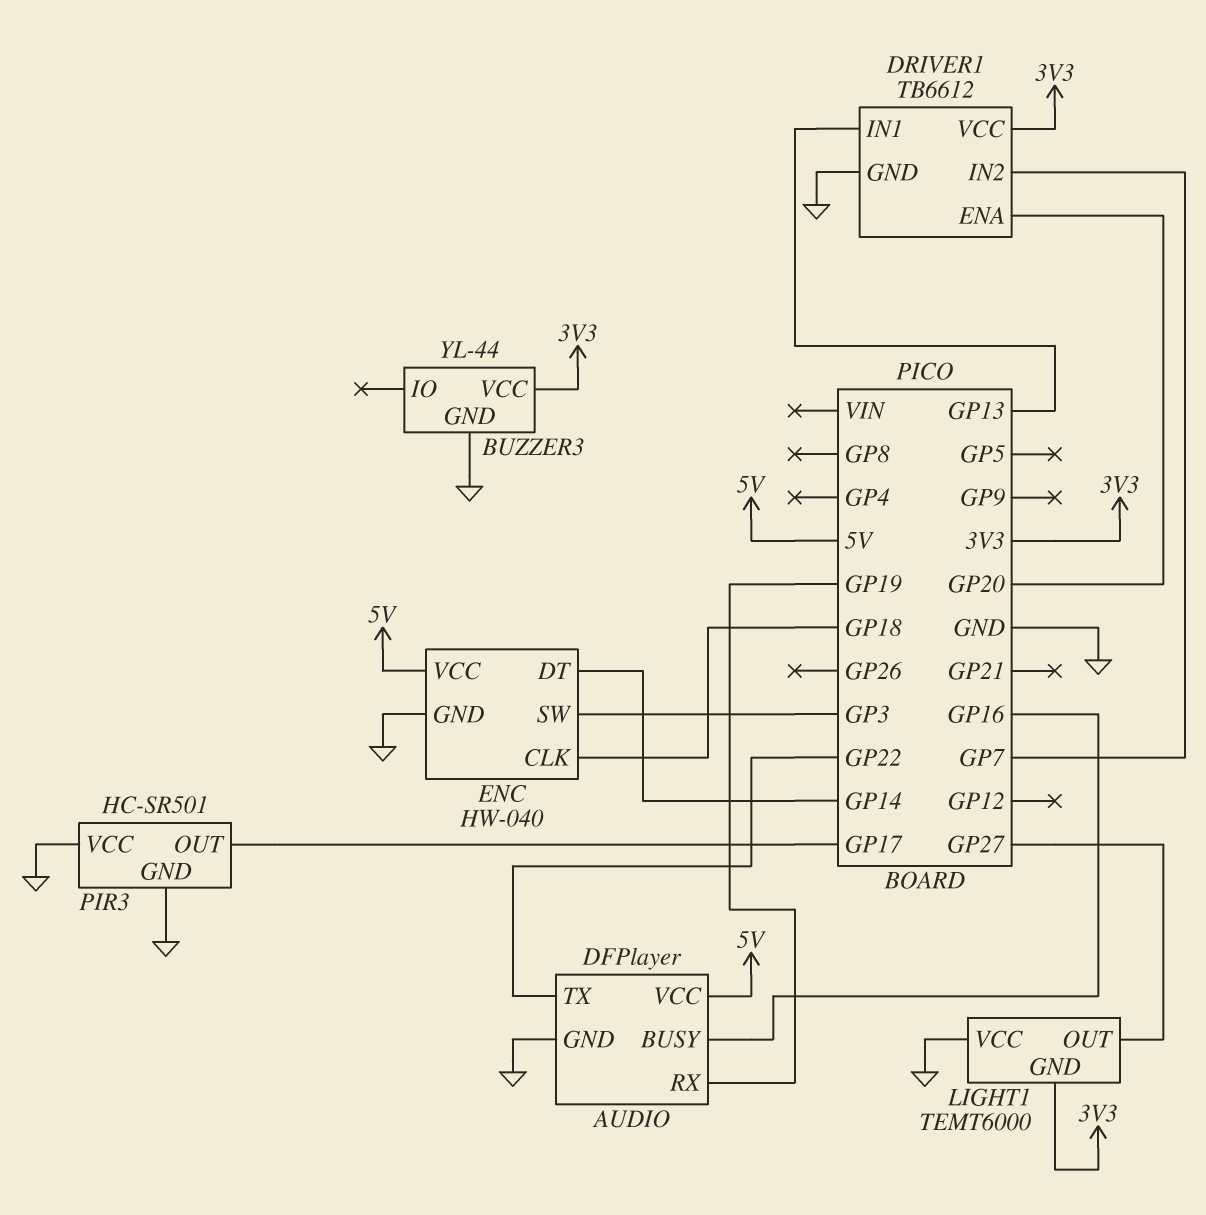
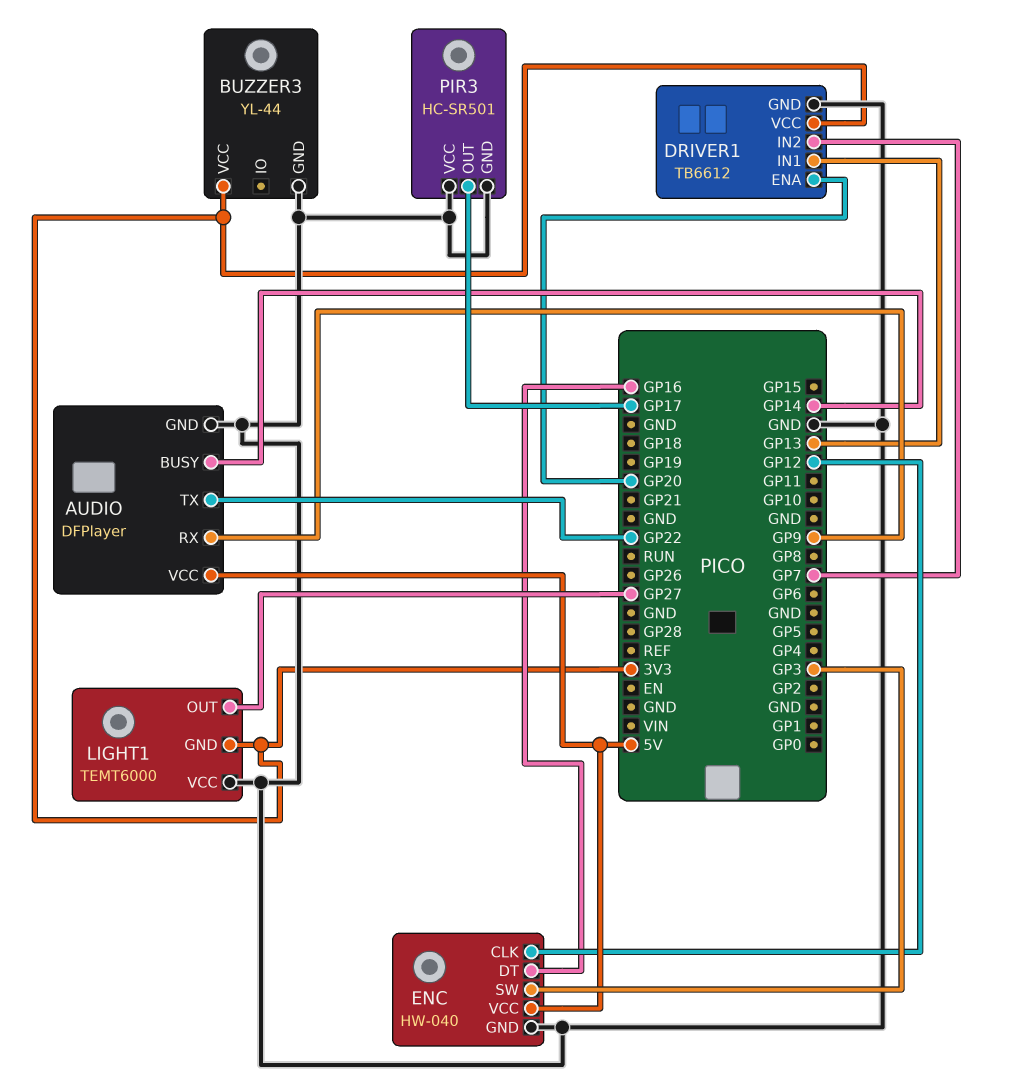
AUDIO pin BUSY: GP16 -> GP14
AUDIO pin RX: GP19 -> GP9
ENC pin CLK: GP18 -> GP12
ENC pin DT: GP14 -> GP16

